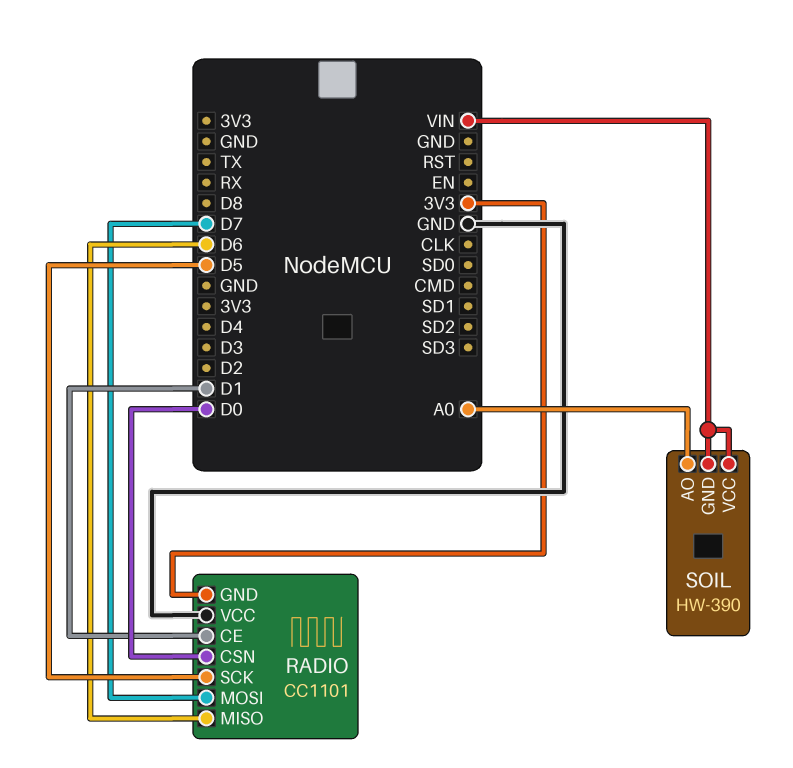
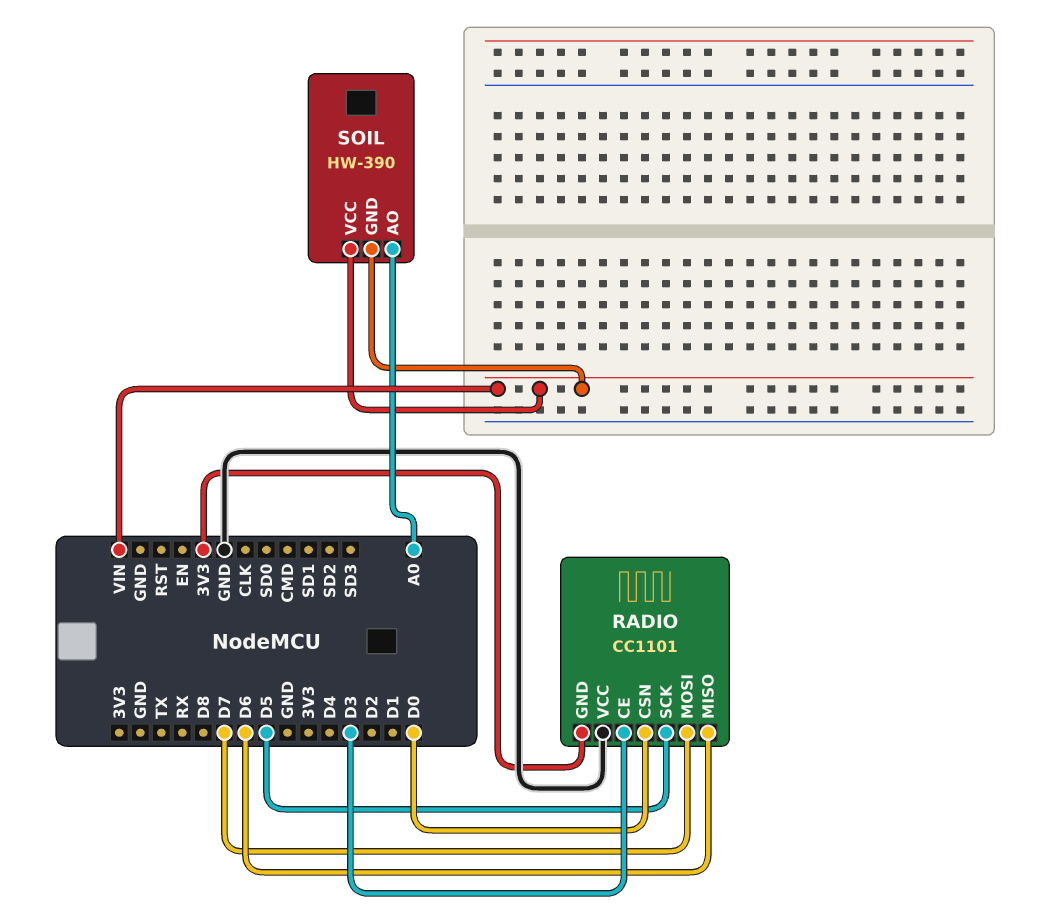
RADIO pin CE: D1 -> D3

